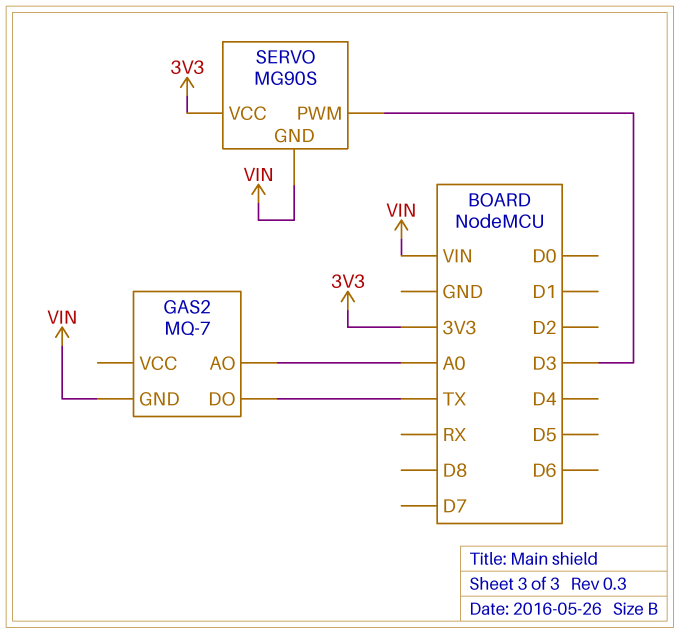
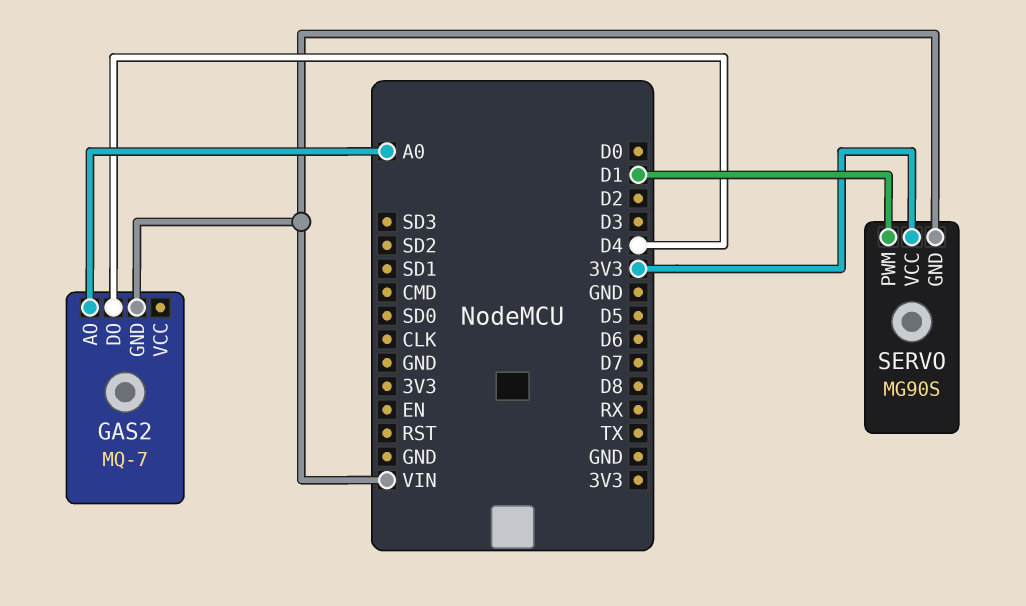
GAS2 pin DO: TX -> D4
SERVO pin PWM: D3 -> D1

